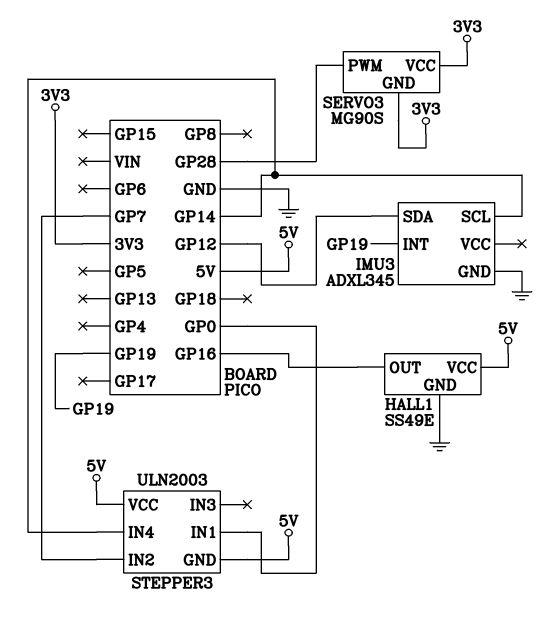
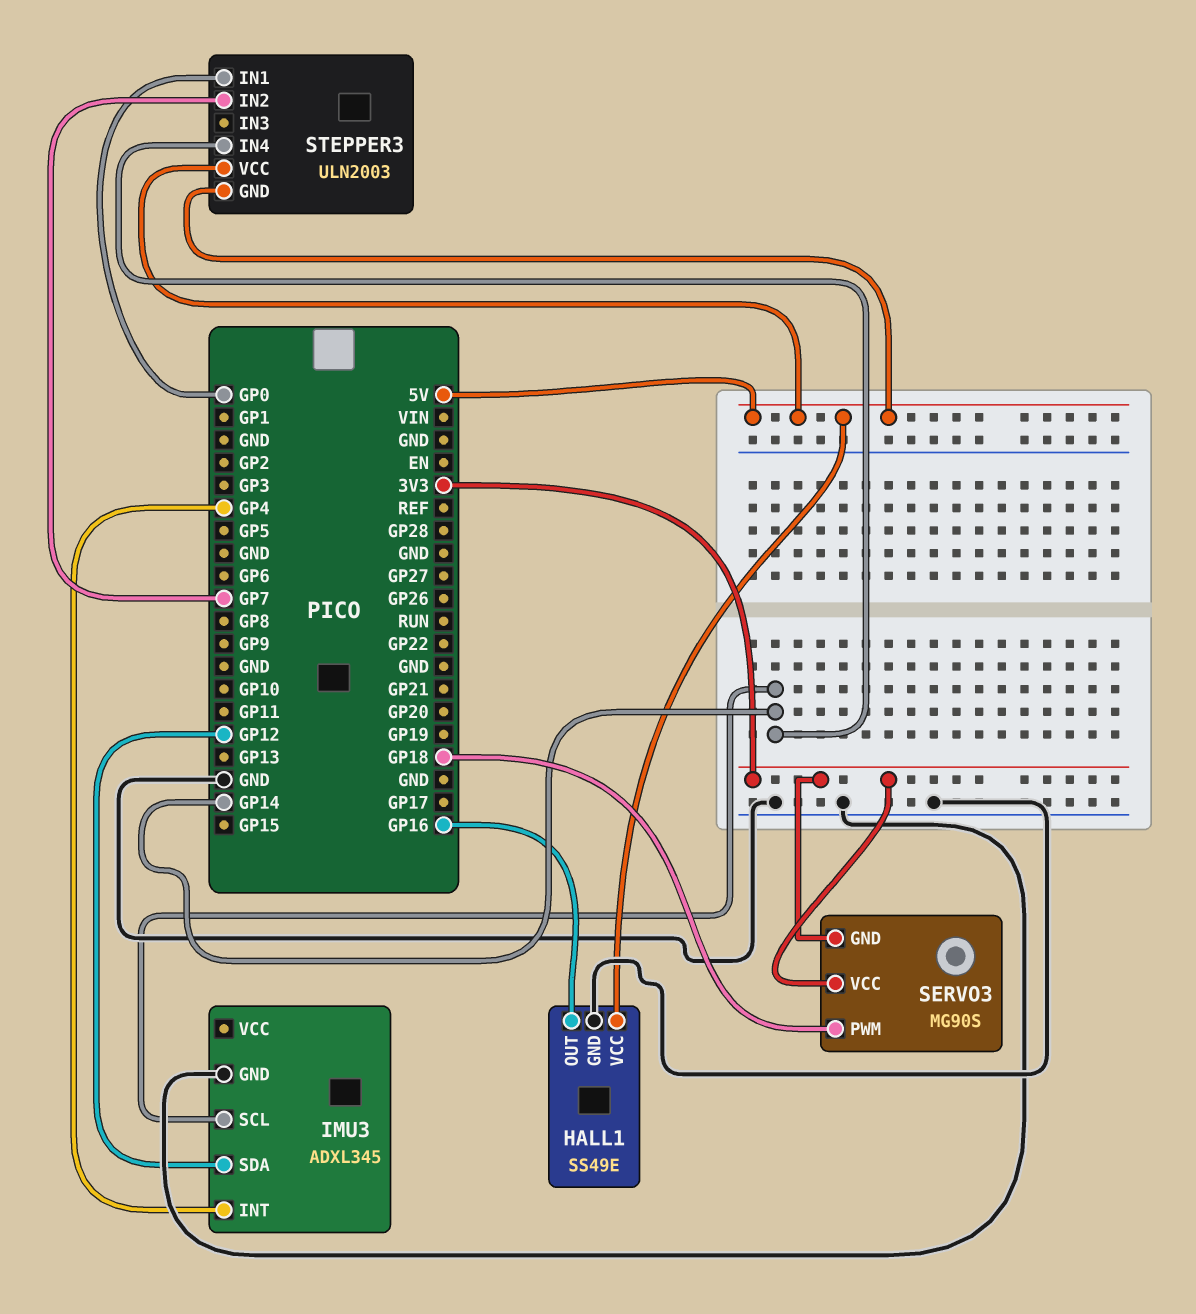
IMU3 pin INT: GP19 -> GP4
SERVO3 pin PWM: GP28 -> GP18

